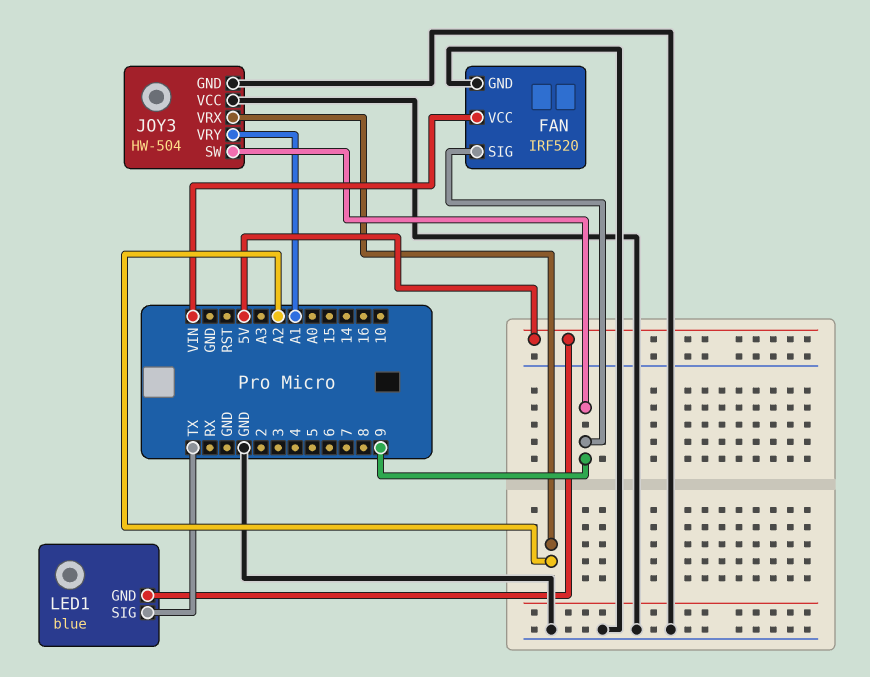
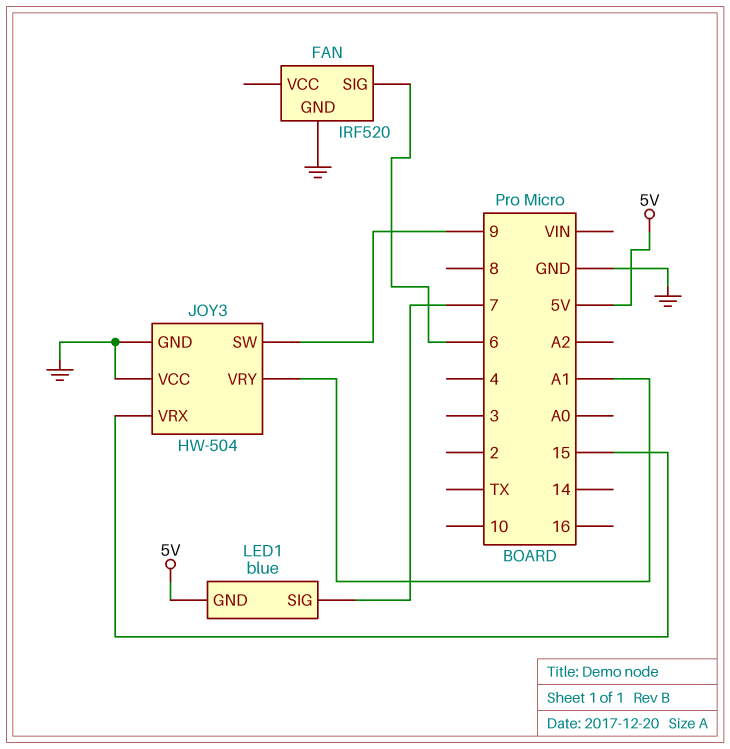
FAN pin SIG: 9 -> 6
FAN pin VCC: VIN -> none
JOY3 pin VRX: A2 -> 15
LED1 pin SIG: TX -> 7

